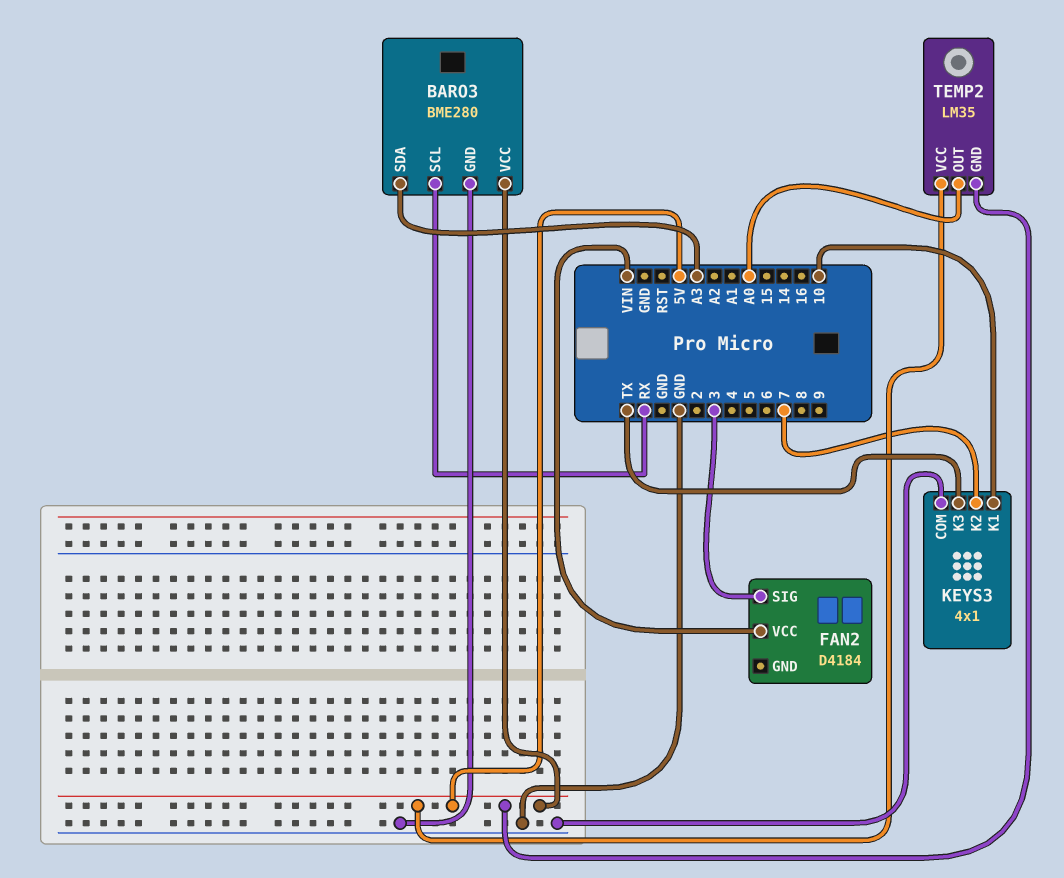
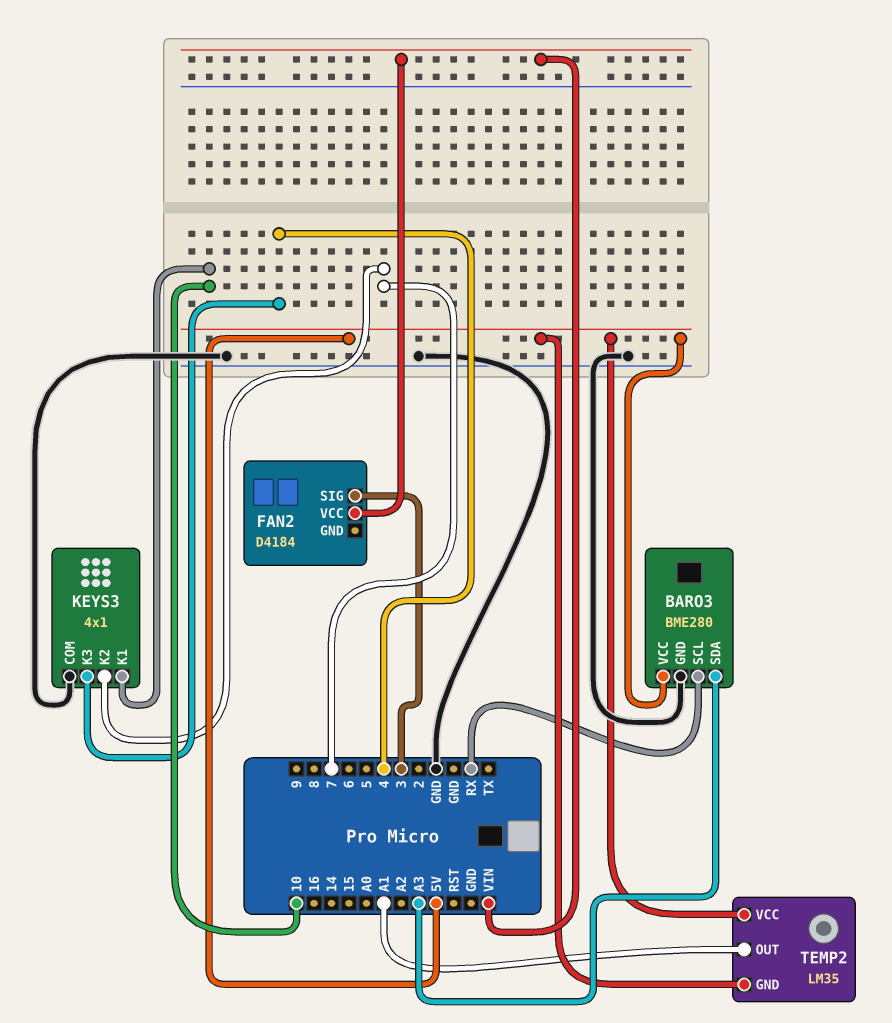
KEYS3 pin K3: TX -> 4
TEMP2 pin OUT: A0 -> A1

